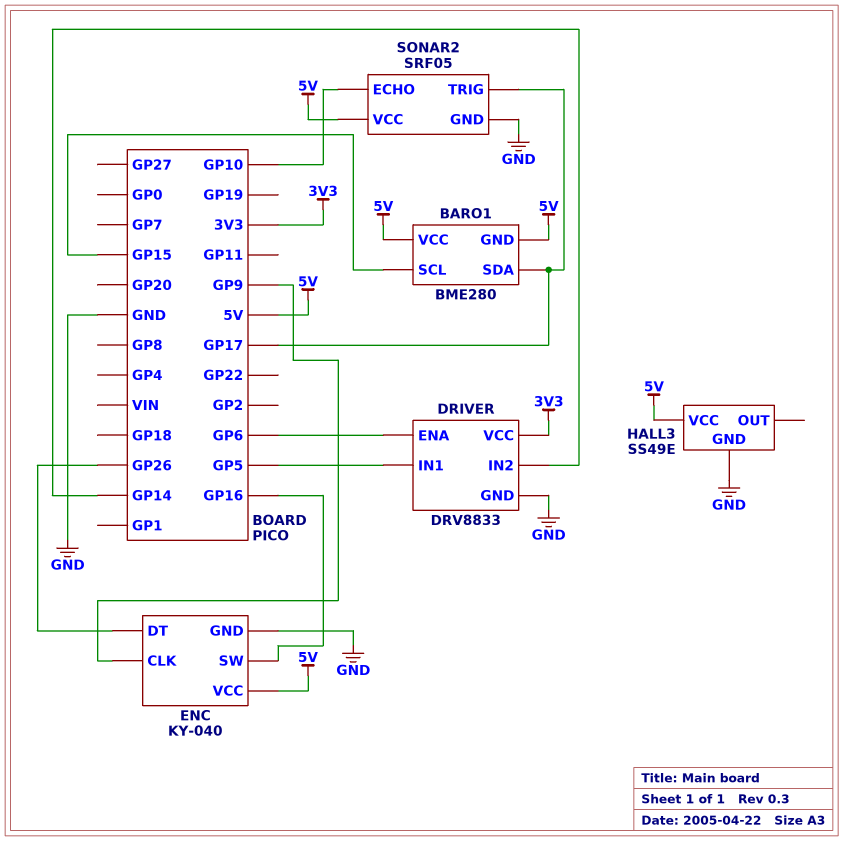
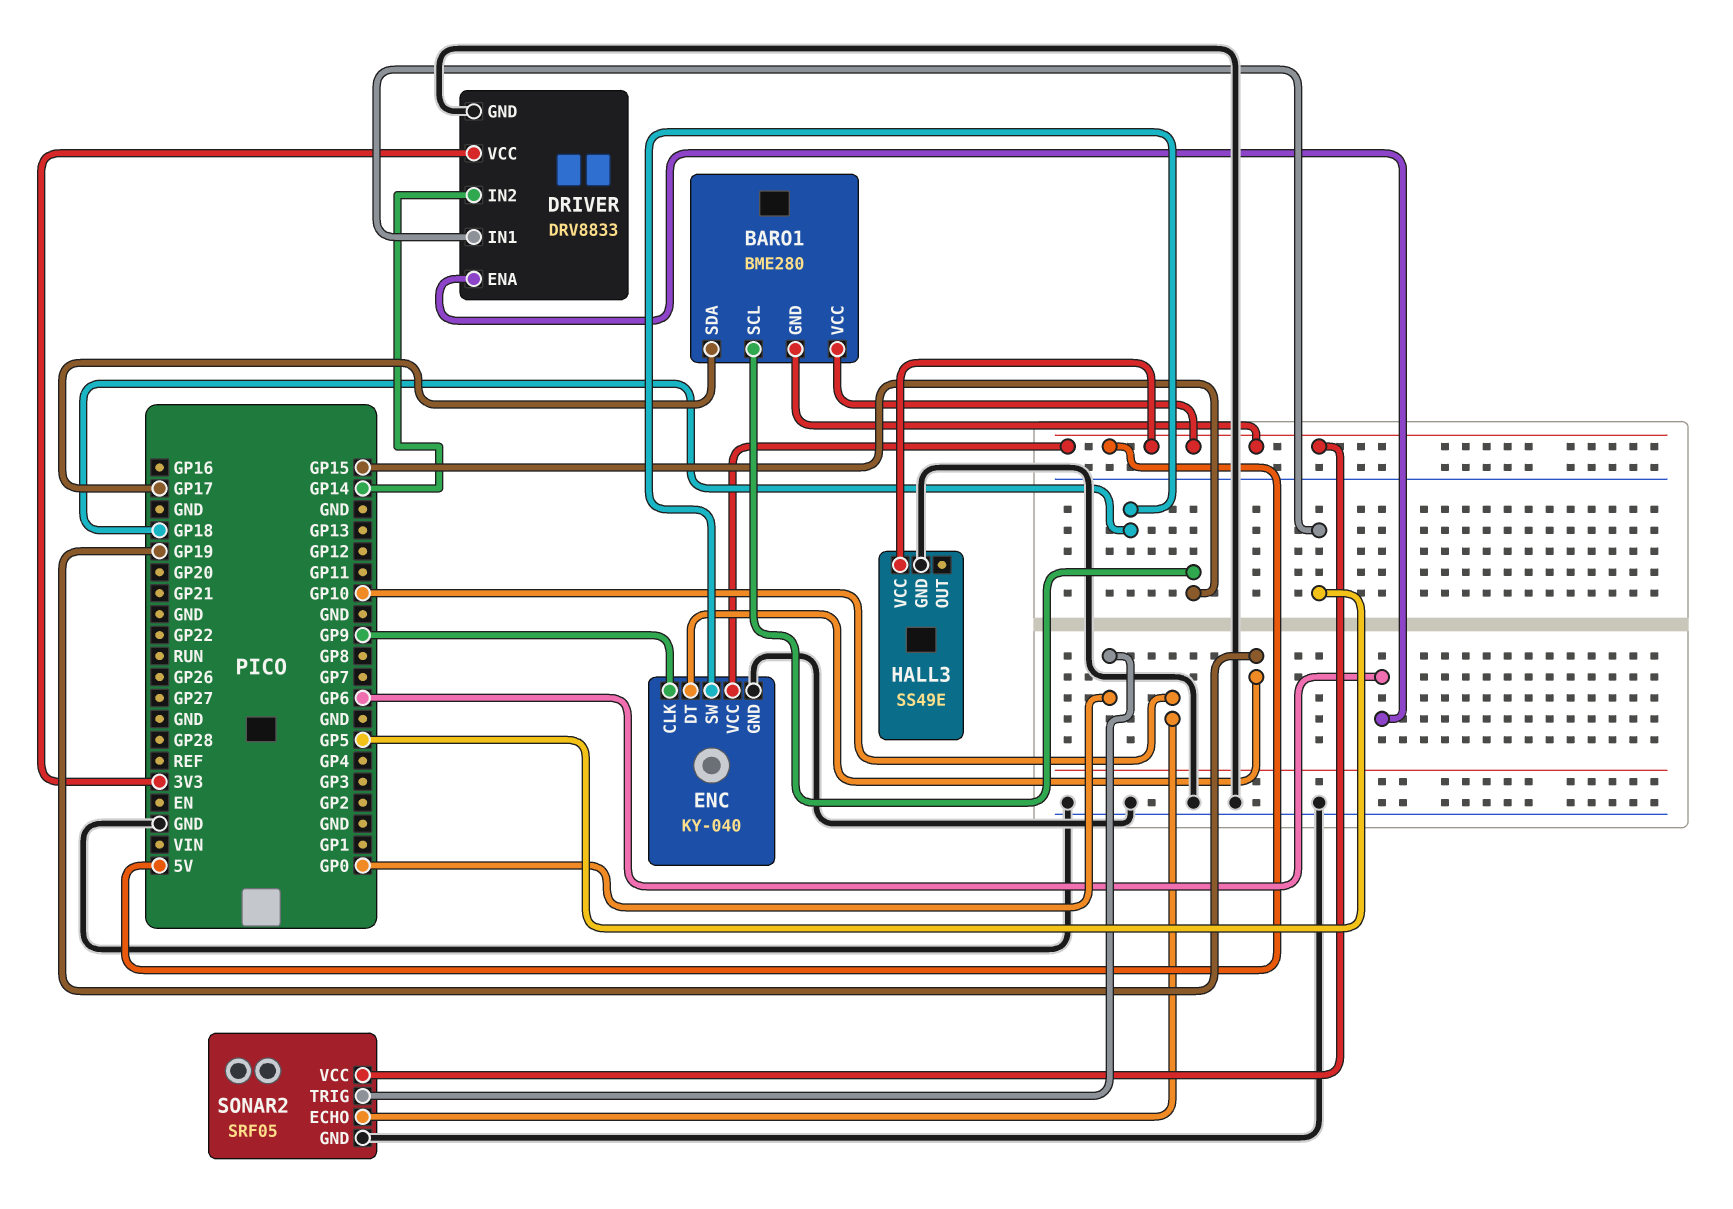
ENC pin DT: GP26 -> GP19
ENC pin SW: GP16 -> GP18
SONAR2 pin TRIG: GP17 -> GP0

